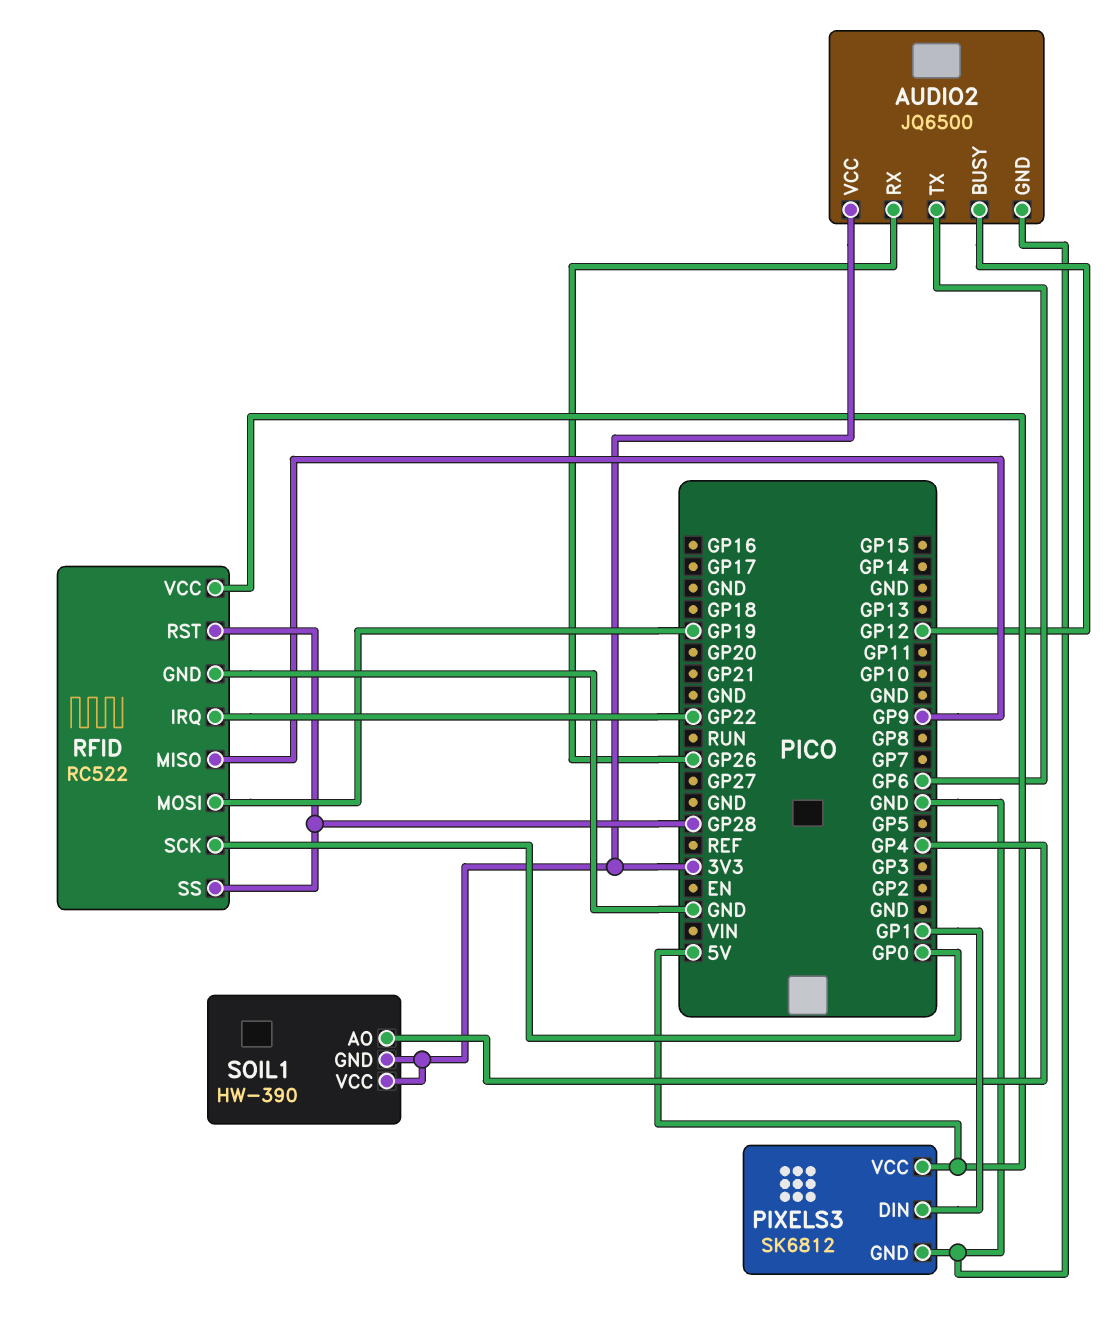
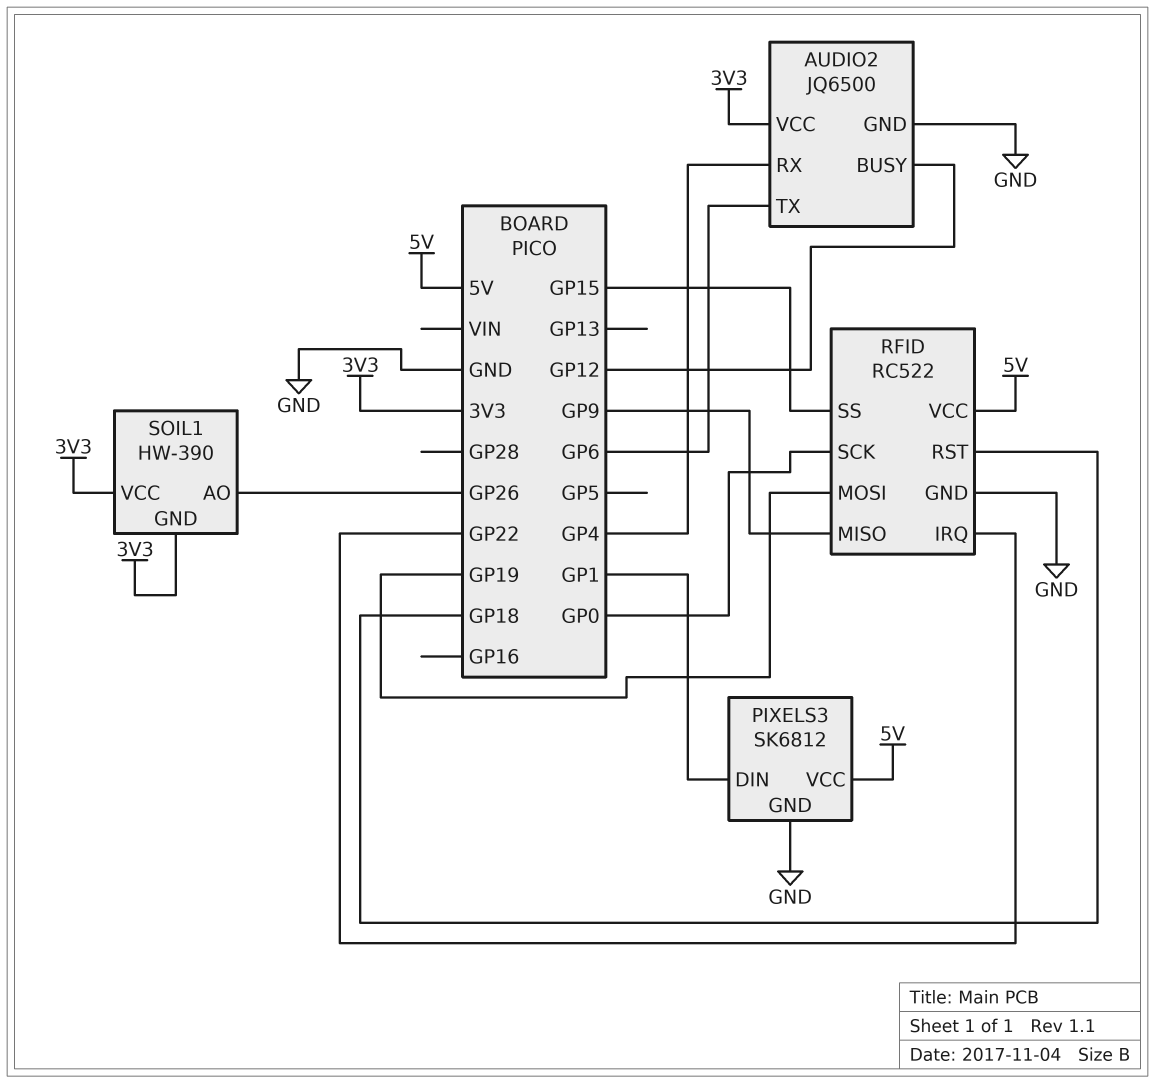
AUDIO2 pin RX: GP26 -> GP4
RFID pin RST: GP28 -> GP18
RFID pin SS: GP28 -> GP15
SOIL1 pin AO: GP4 -> GP26

